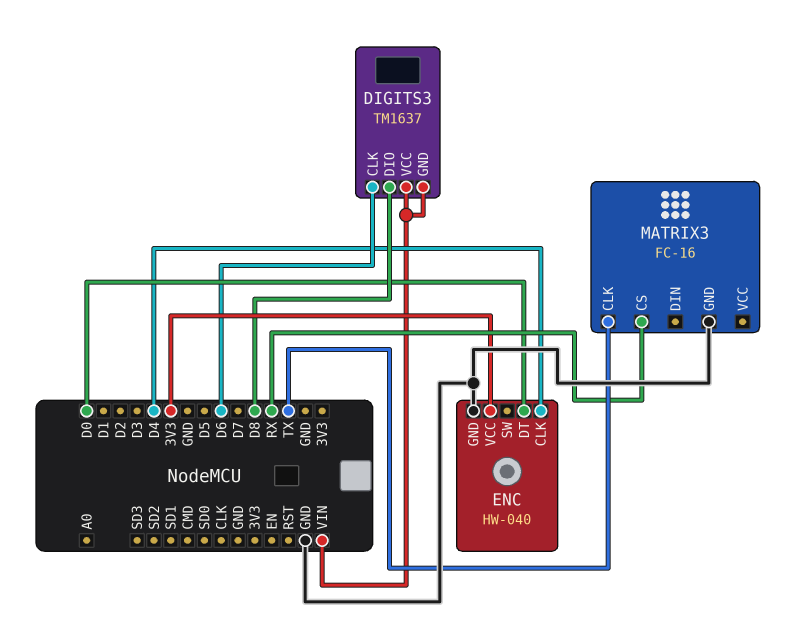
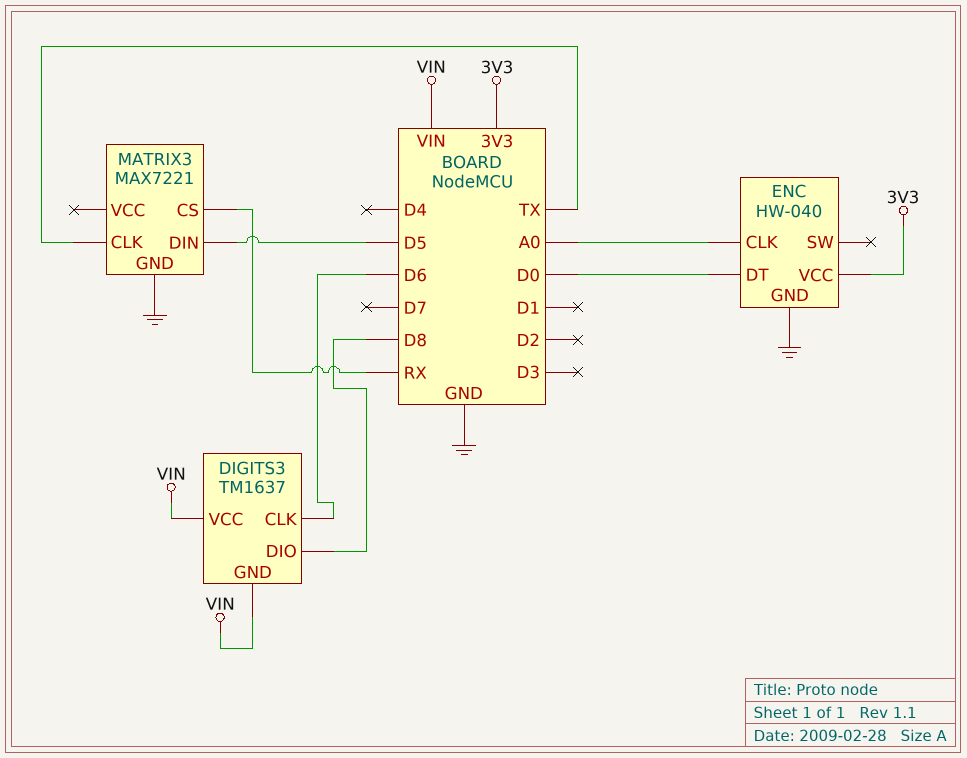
ENC pin CLK: D4 -> A0
MATRIX3: FC-16 -> MAX7221
MATRIX3 pin DIN: none -> D5

